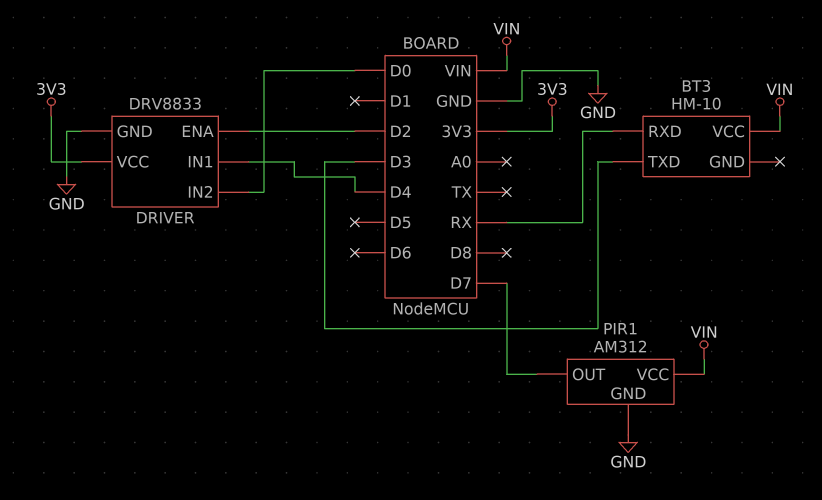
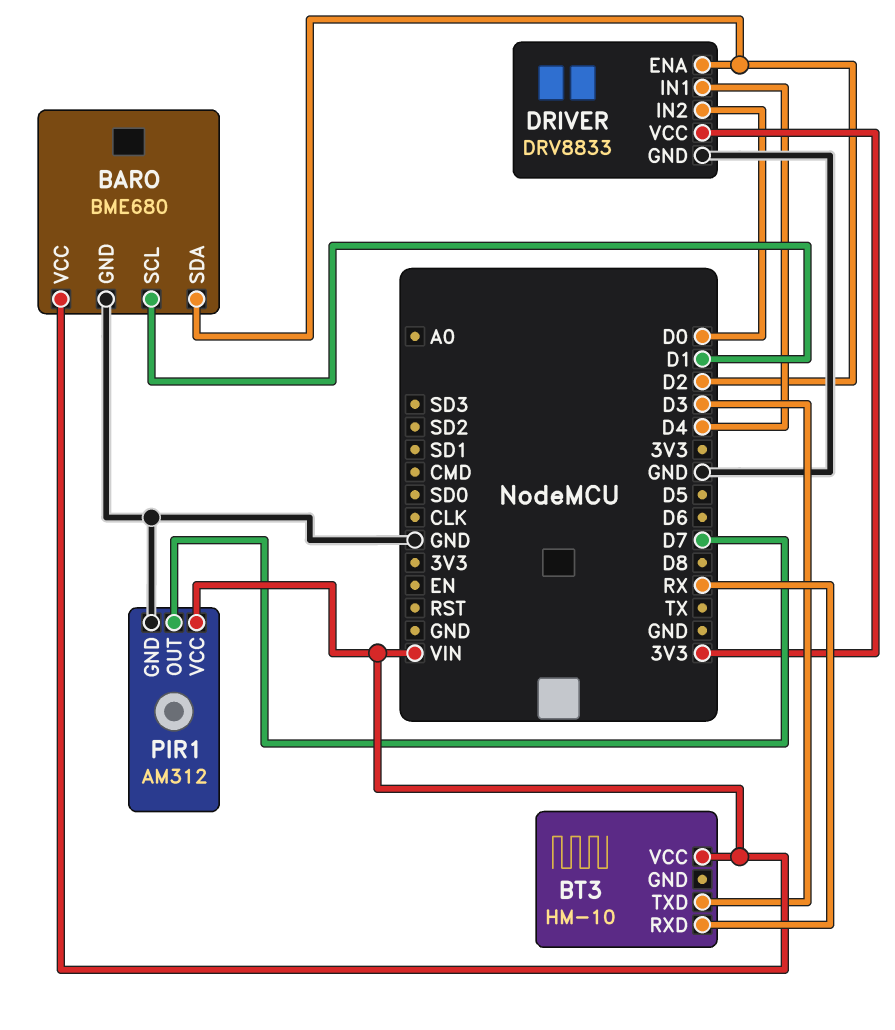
BARO: none -> BME680
BARO pin GND: none -> GND
BARO pin SCL: none -> D1
BARO pin SDA: none -> D2
BARO pin VCC: none -> VIN

